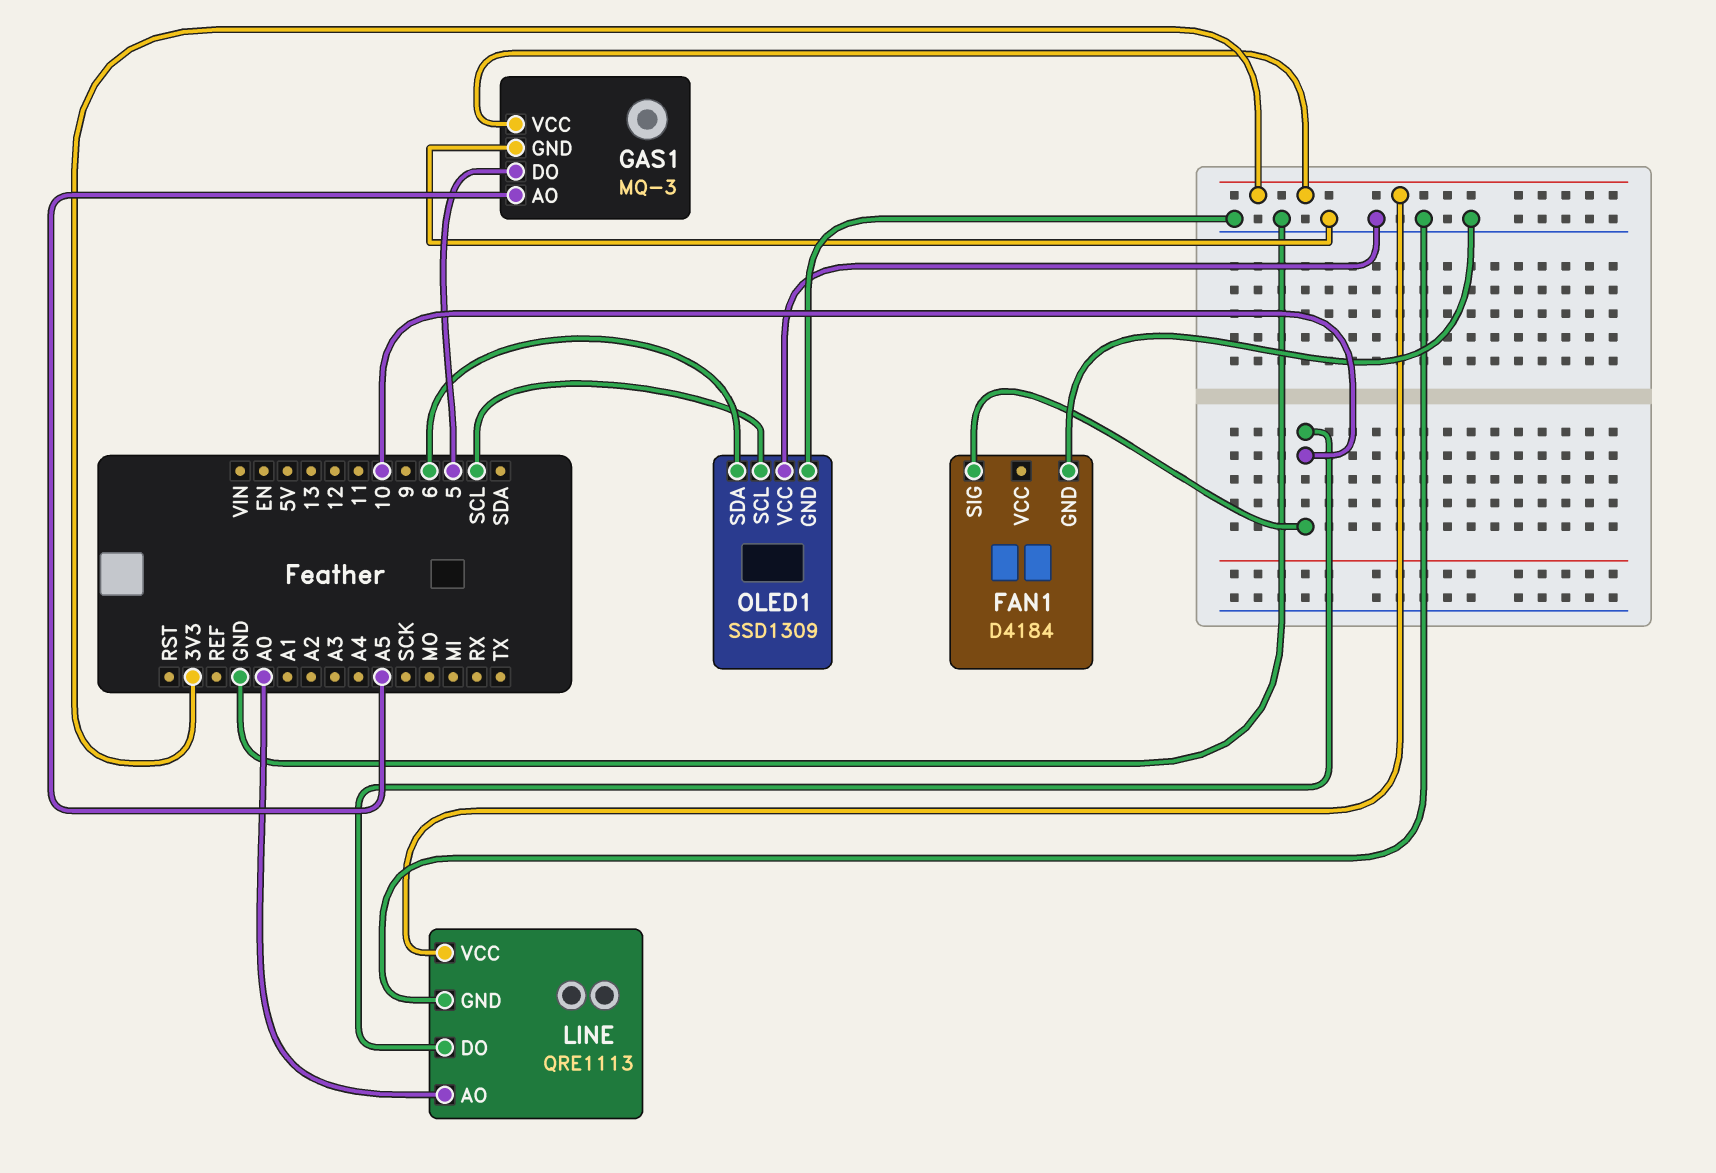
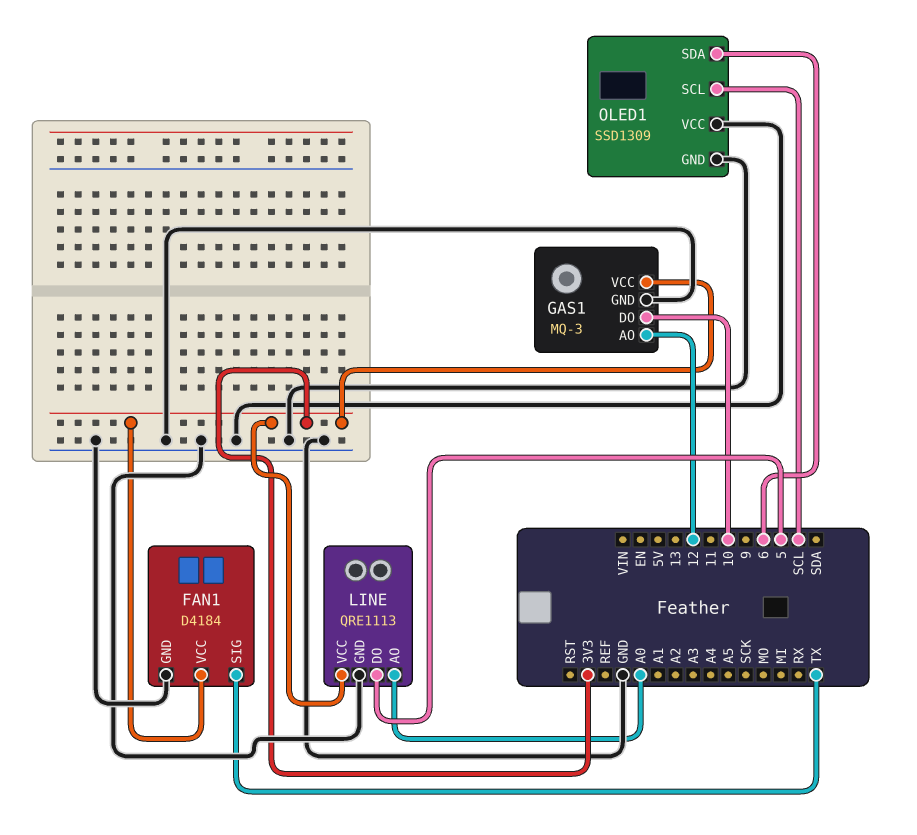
FAN1 pin SIG: 10 -> TX
FAN1 pin VCC: none -> 3V3
GAS1 pin AO: A5 -> 12
GAS1 pin DO: 5 -> 10
LINE pin DO: 10 -> 5

